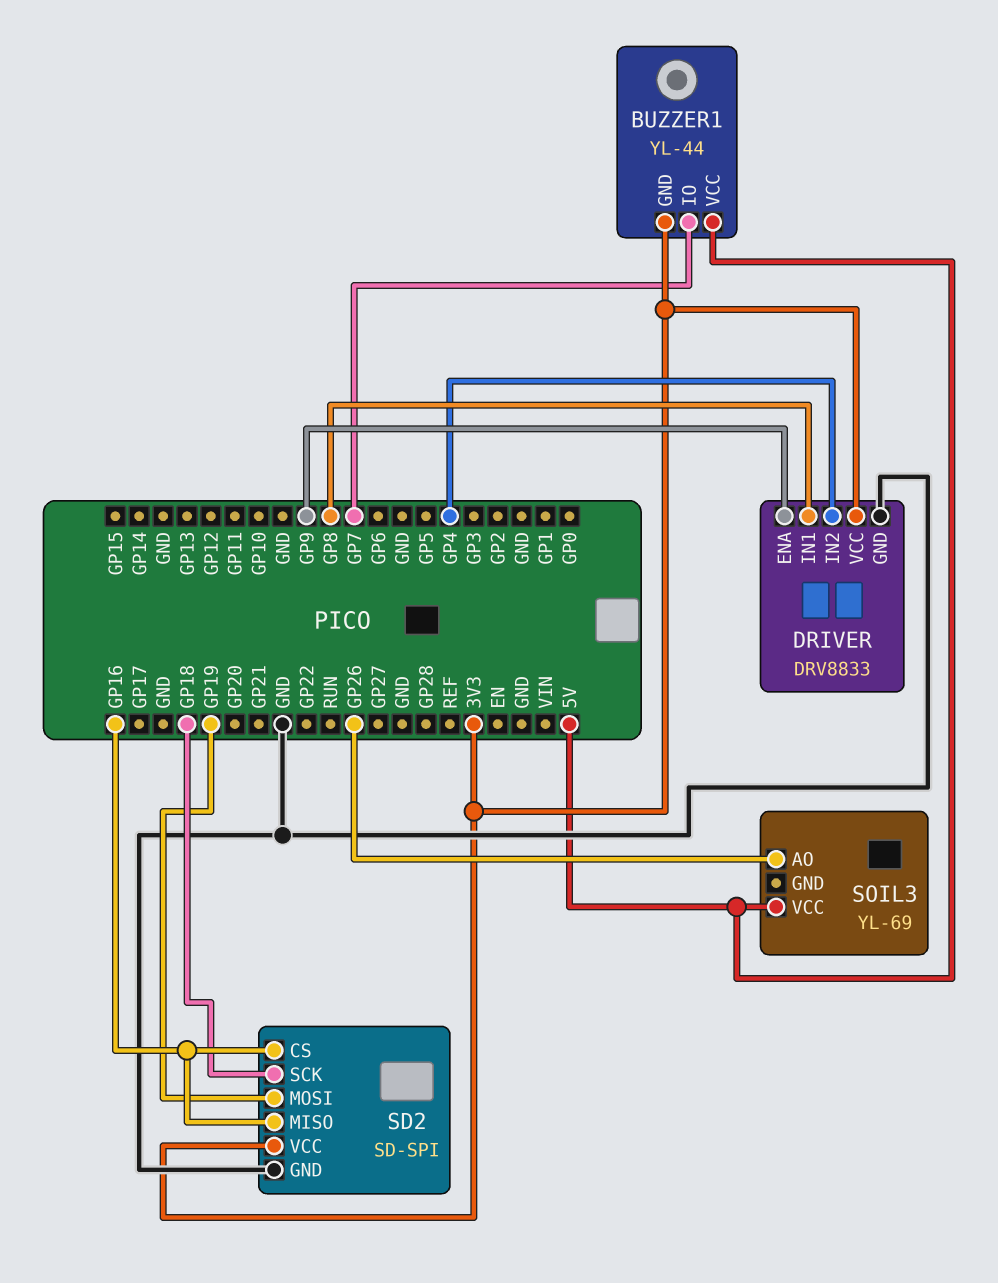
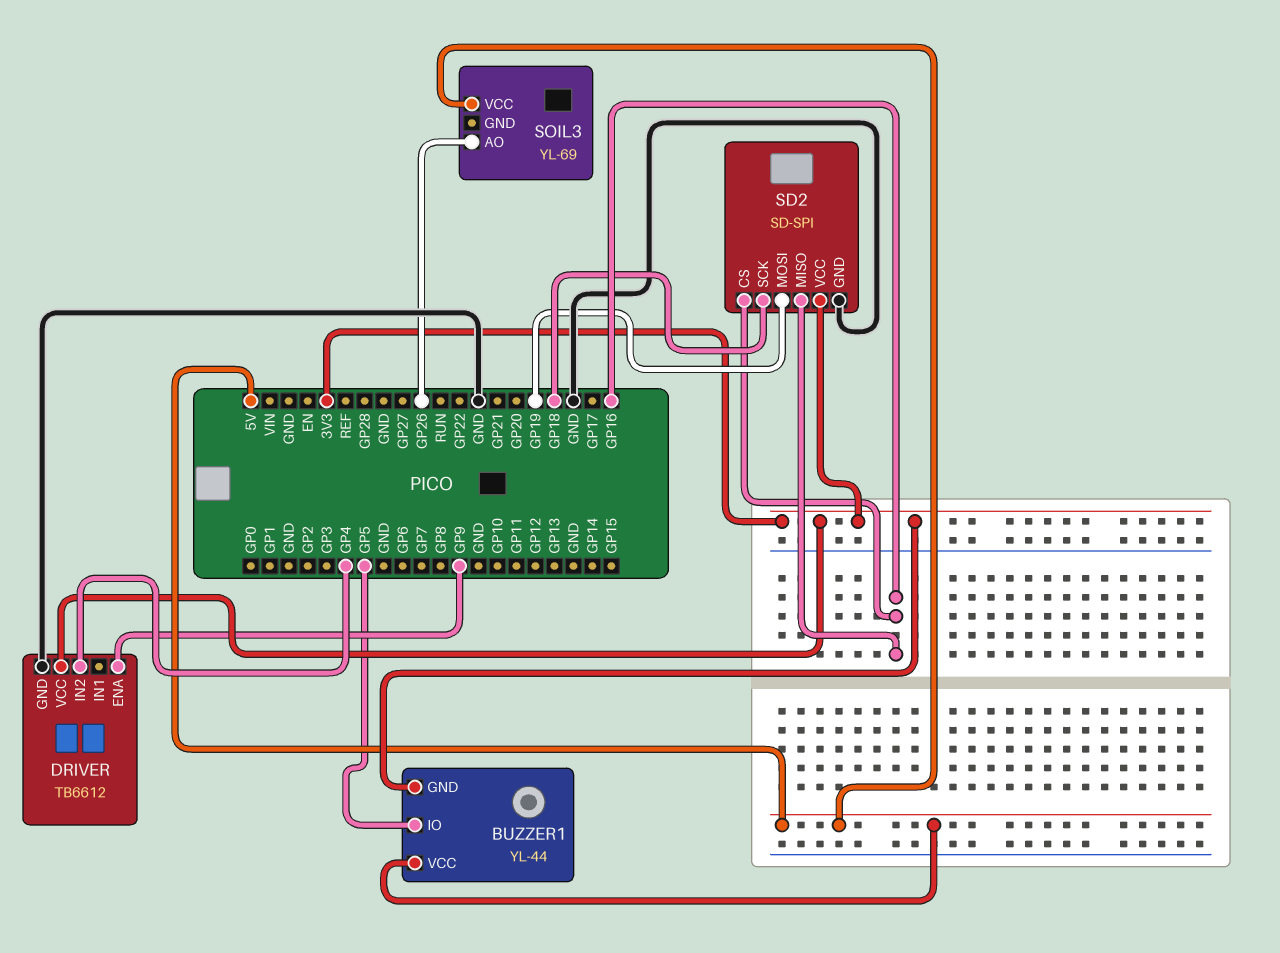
BUZZER1 pin IO: GP7 -> GP5
DRIVER: DRV8833 -> TB6612
DRIVER pin IN1: GP8 -> none

